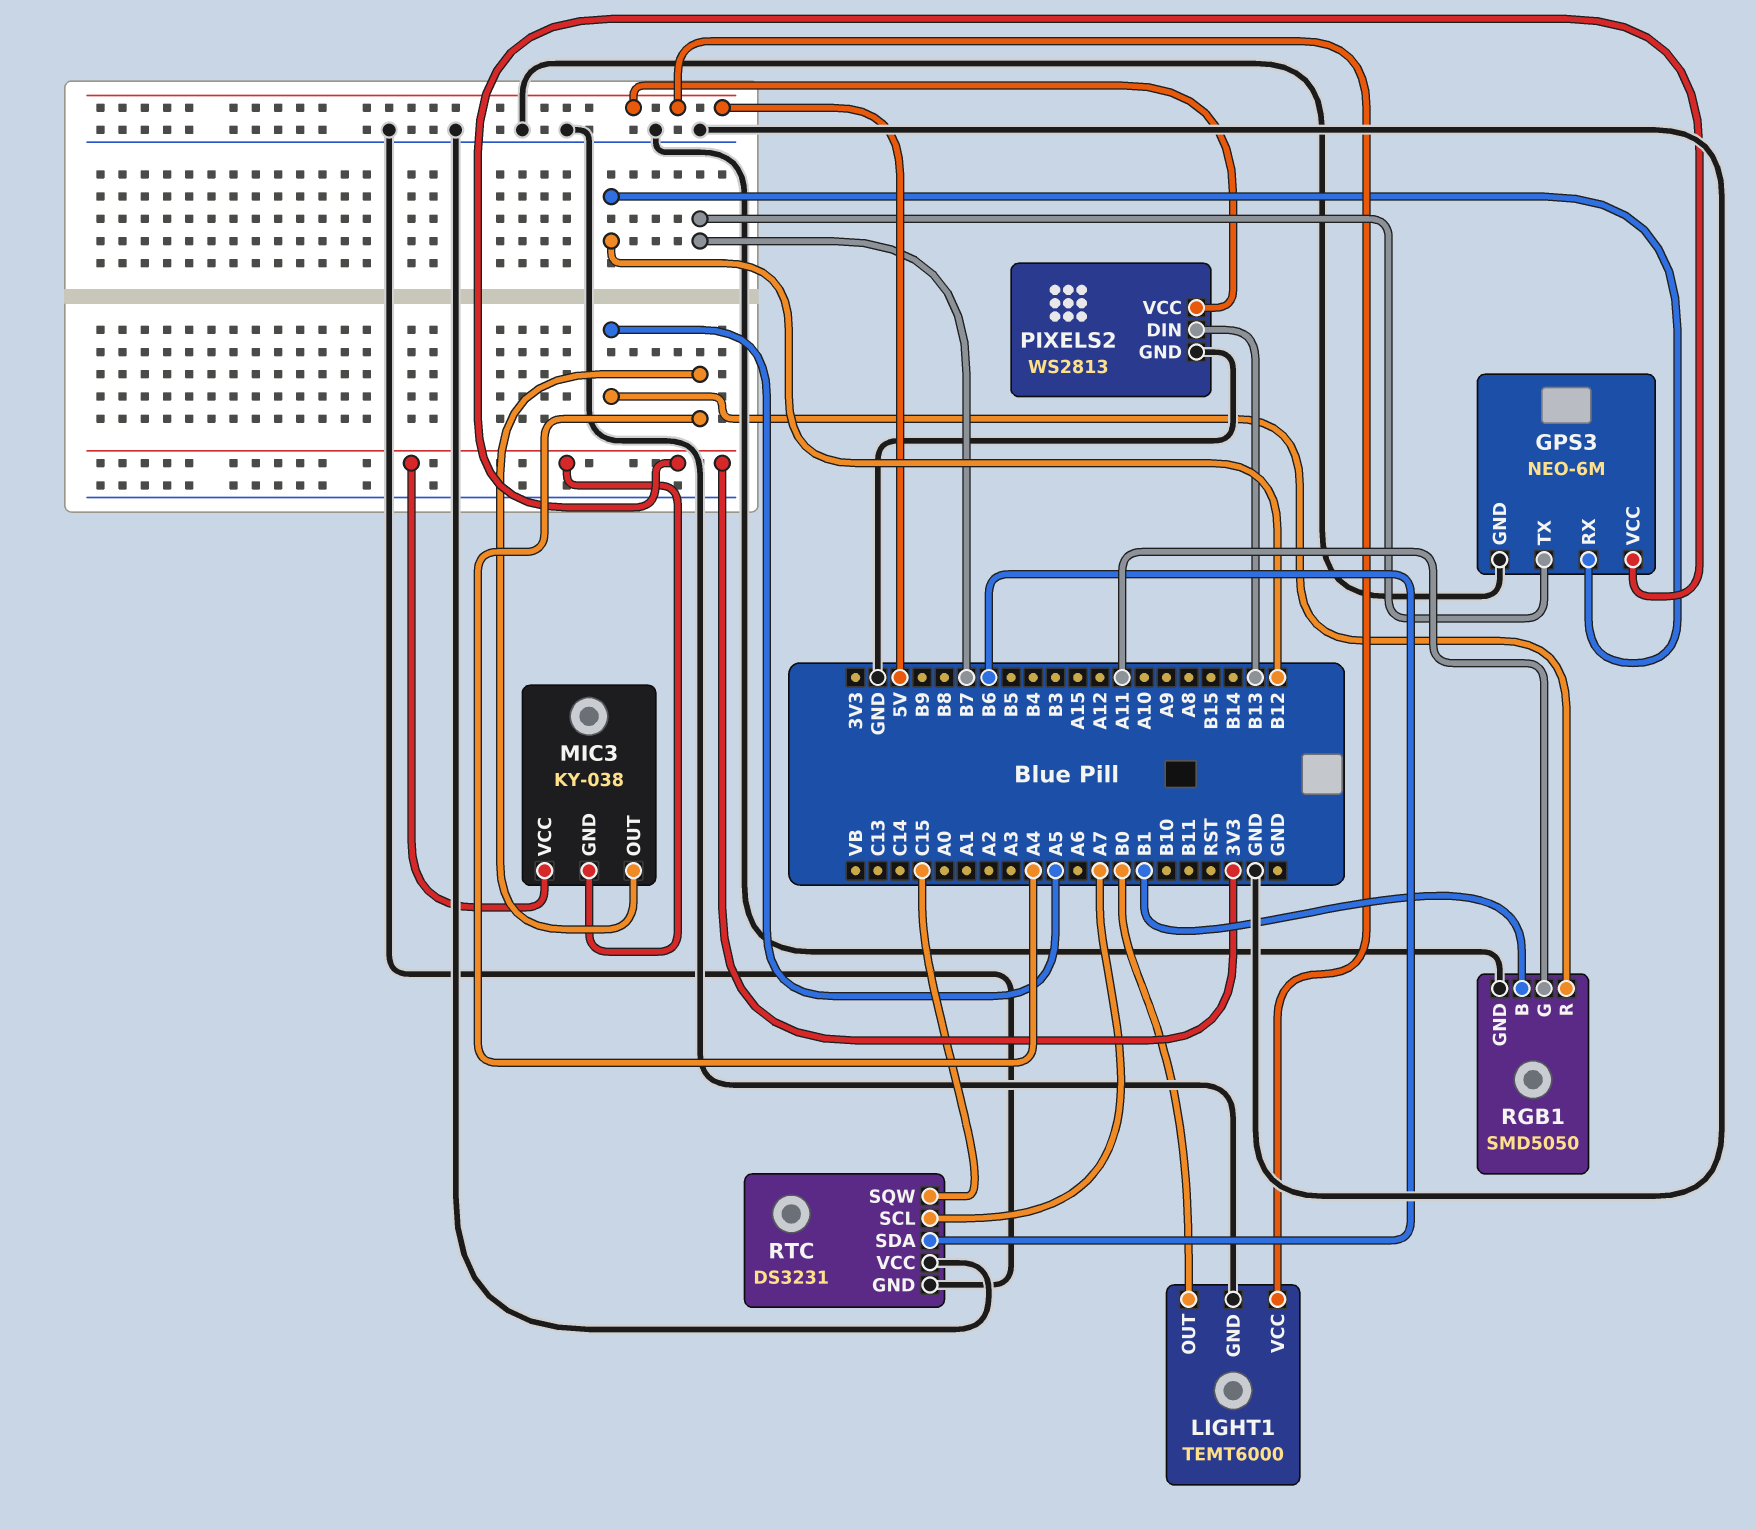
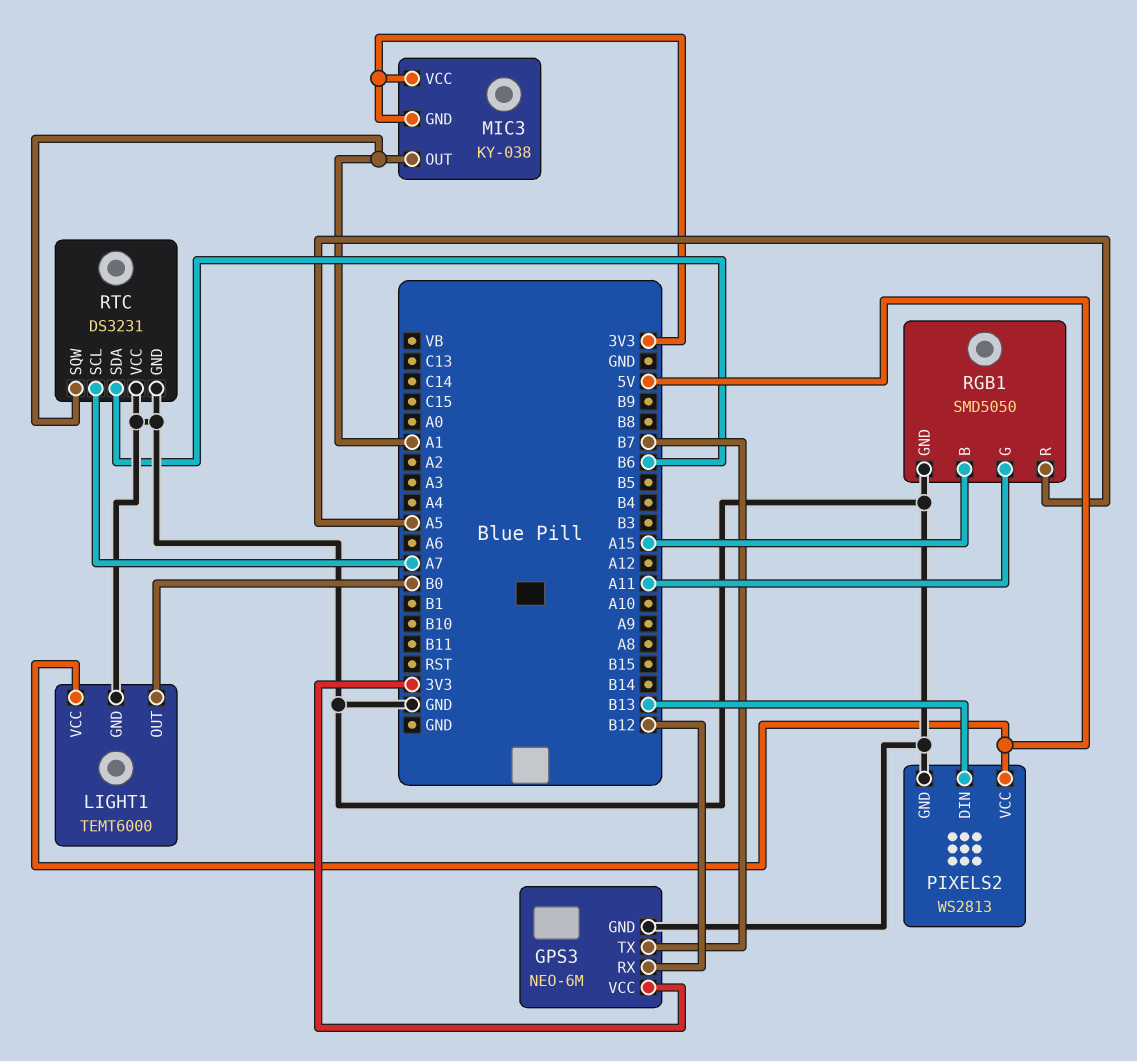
MIC3 pin OUT: A4 -> A1
RGB1 pin B: B1 -> A15
RTC pin SQW: C15 -> A1

